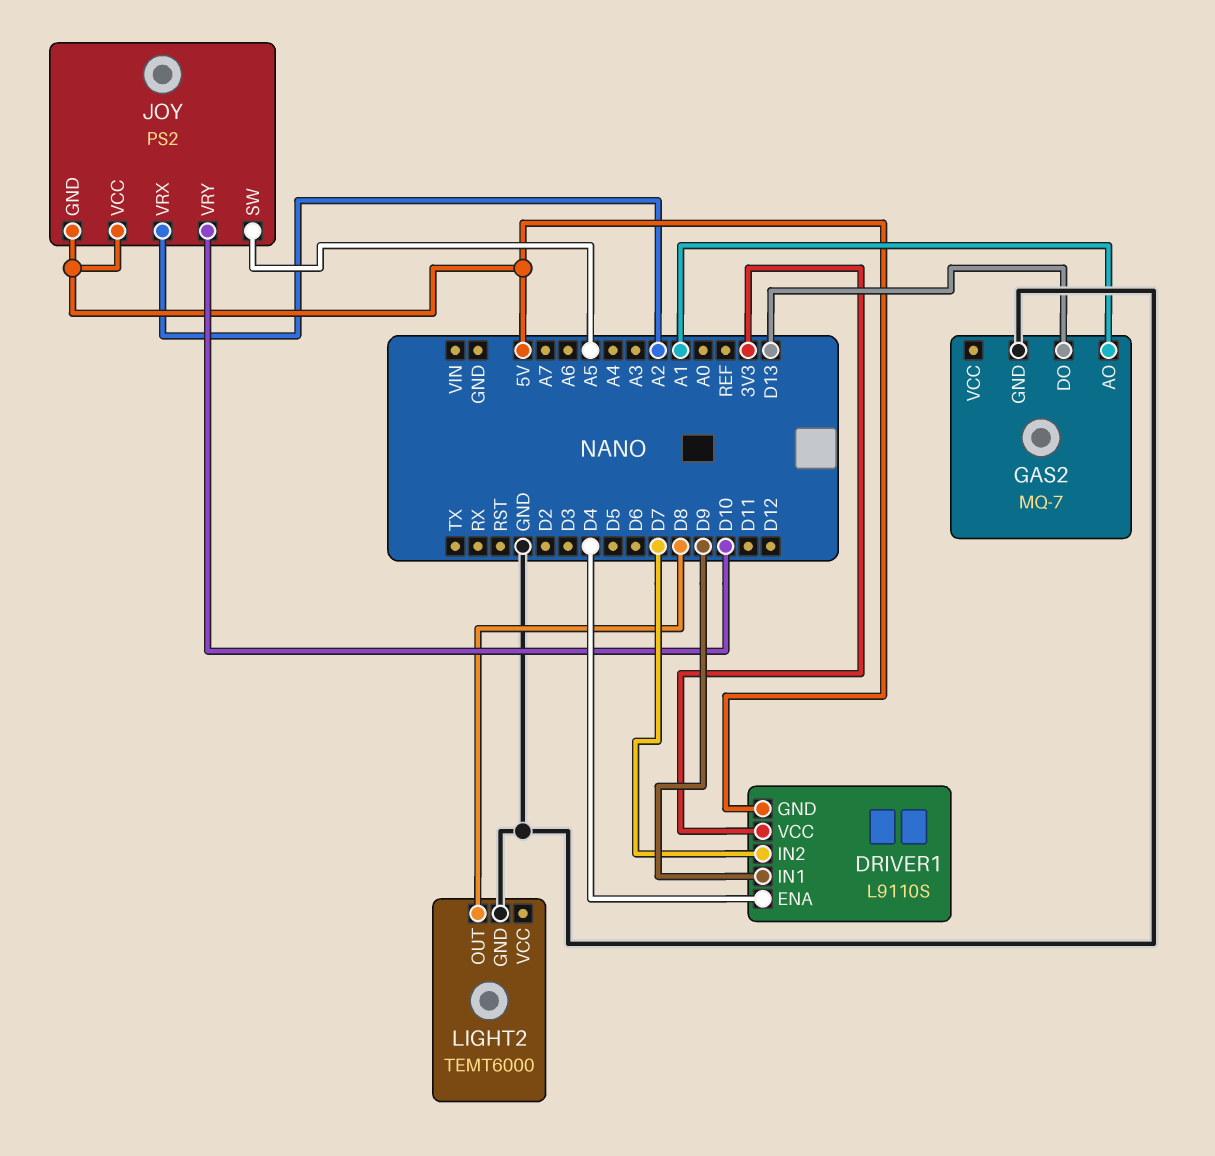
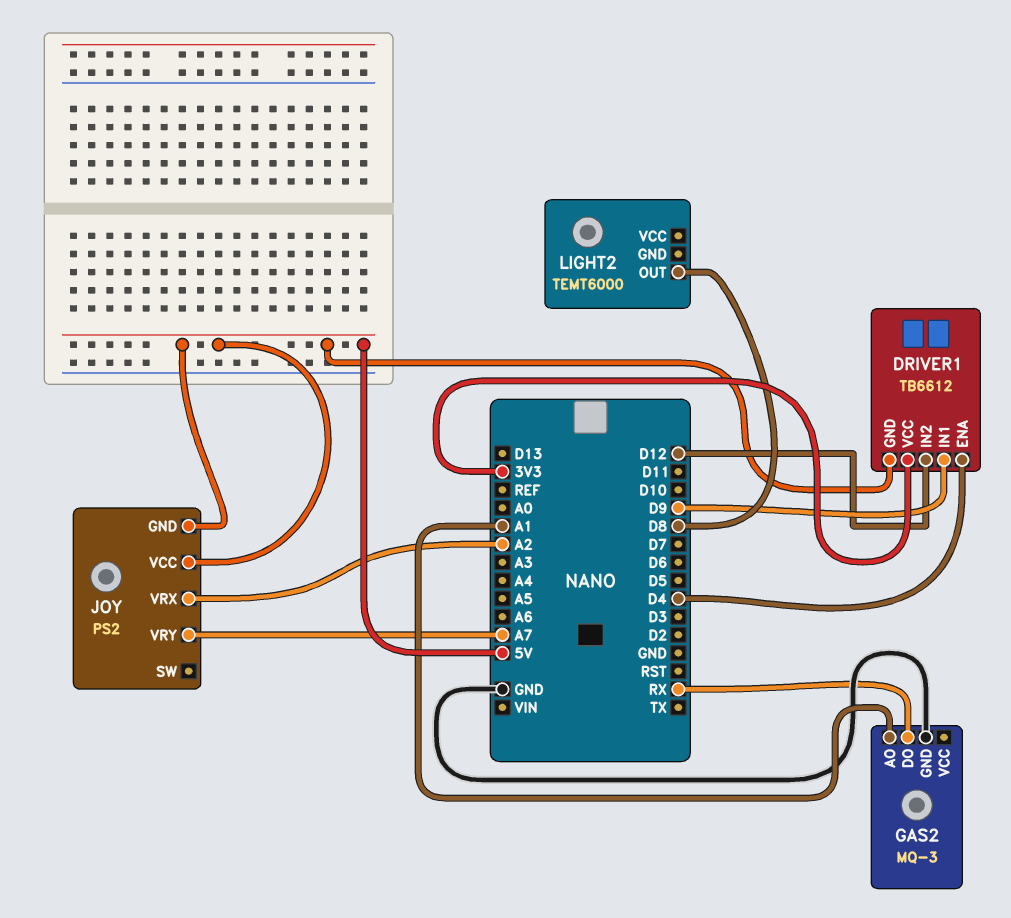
DRIVER1: L9110S -> TB6612
DRIVER1 pin IN2: D7 -> D12
GAS2: MQ-7 -> MQ-3
GAS2 pin DO: D13 -> RX
JOY pin SW: A5 -> none
JOY pin VRY: D10 -> A7
LIGHT2 pin GND: GND -> none

